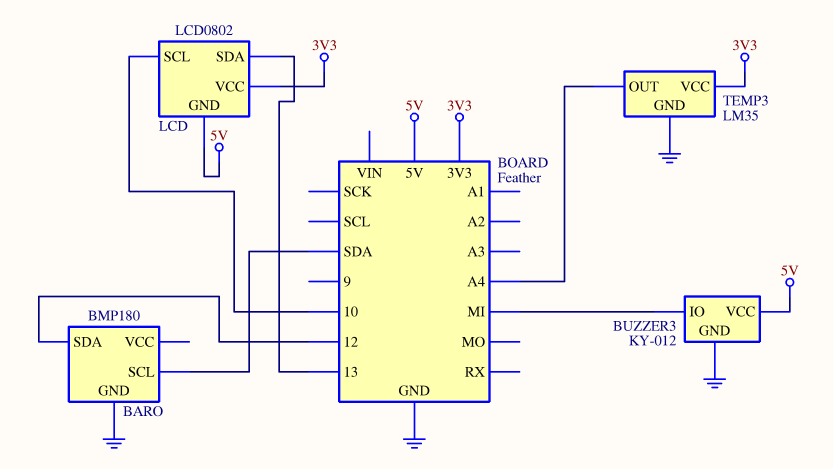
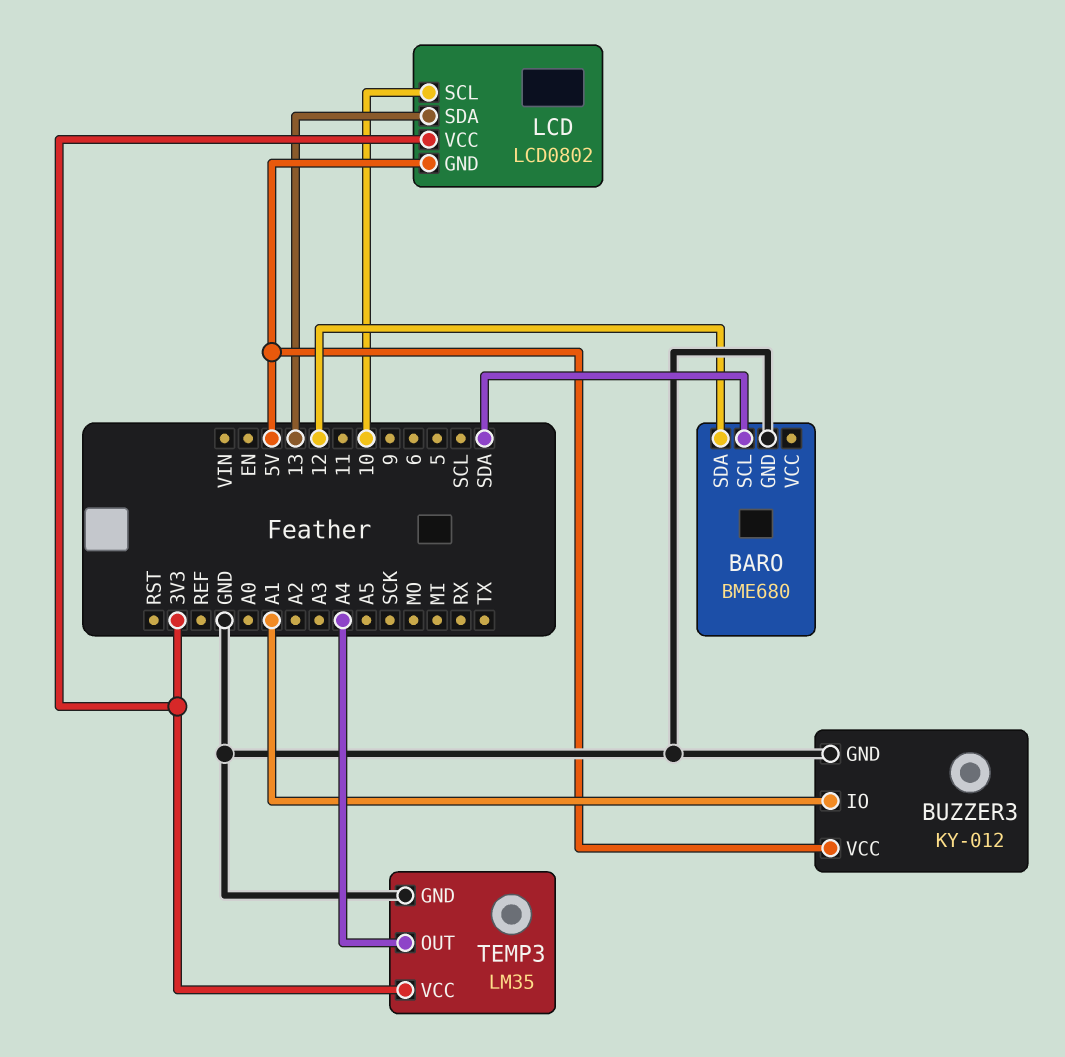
BARO: BMP180 -> BME680
BUZZER3 pin IO: MI -> A1

